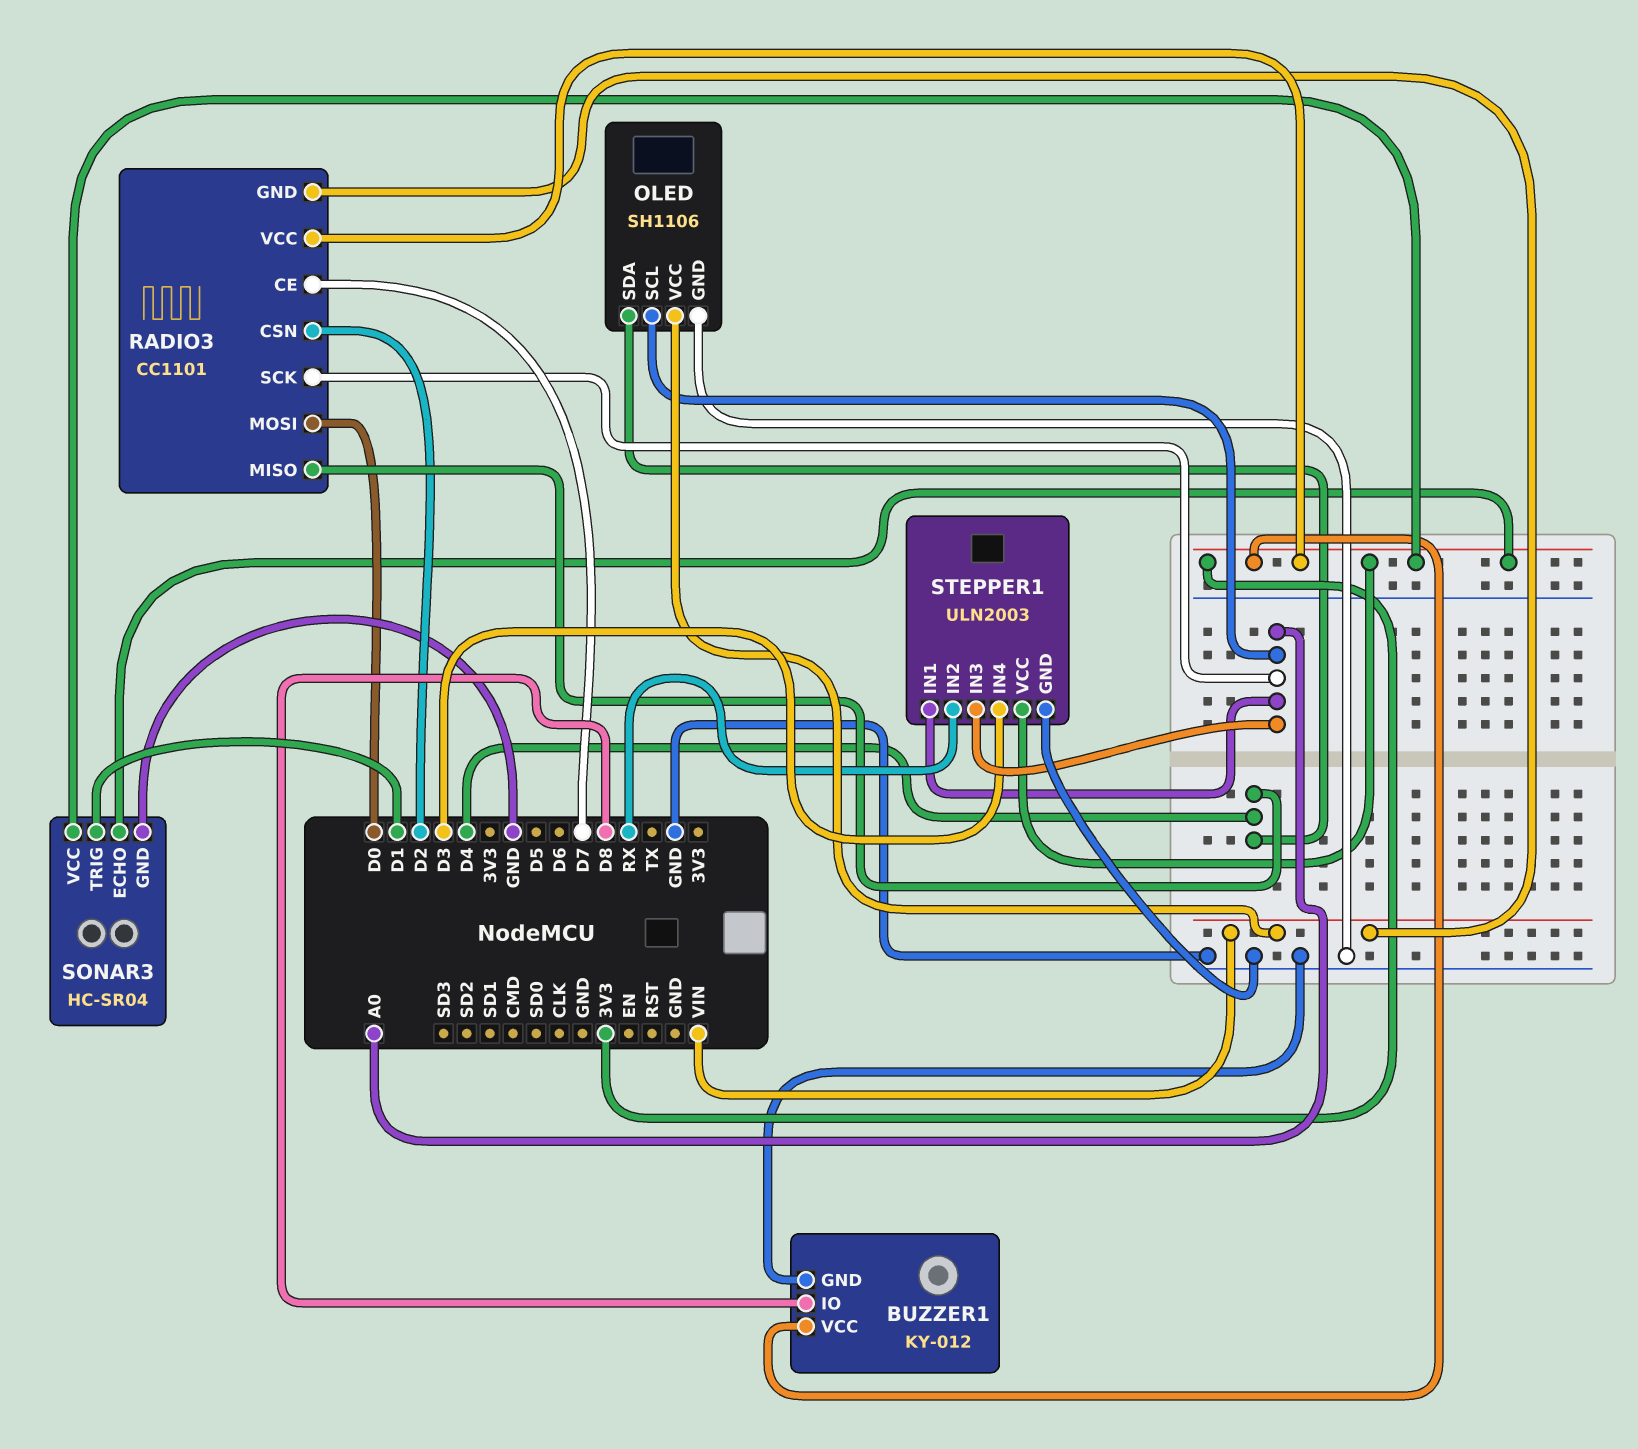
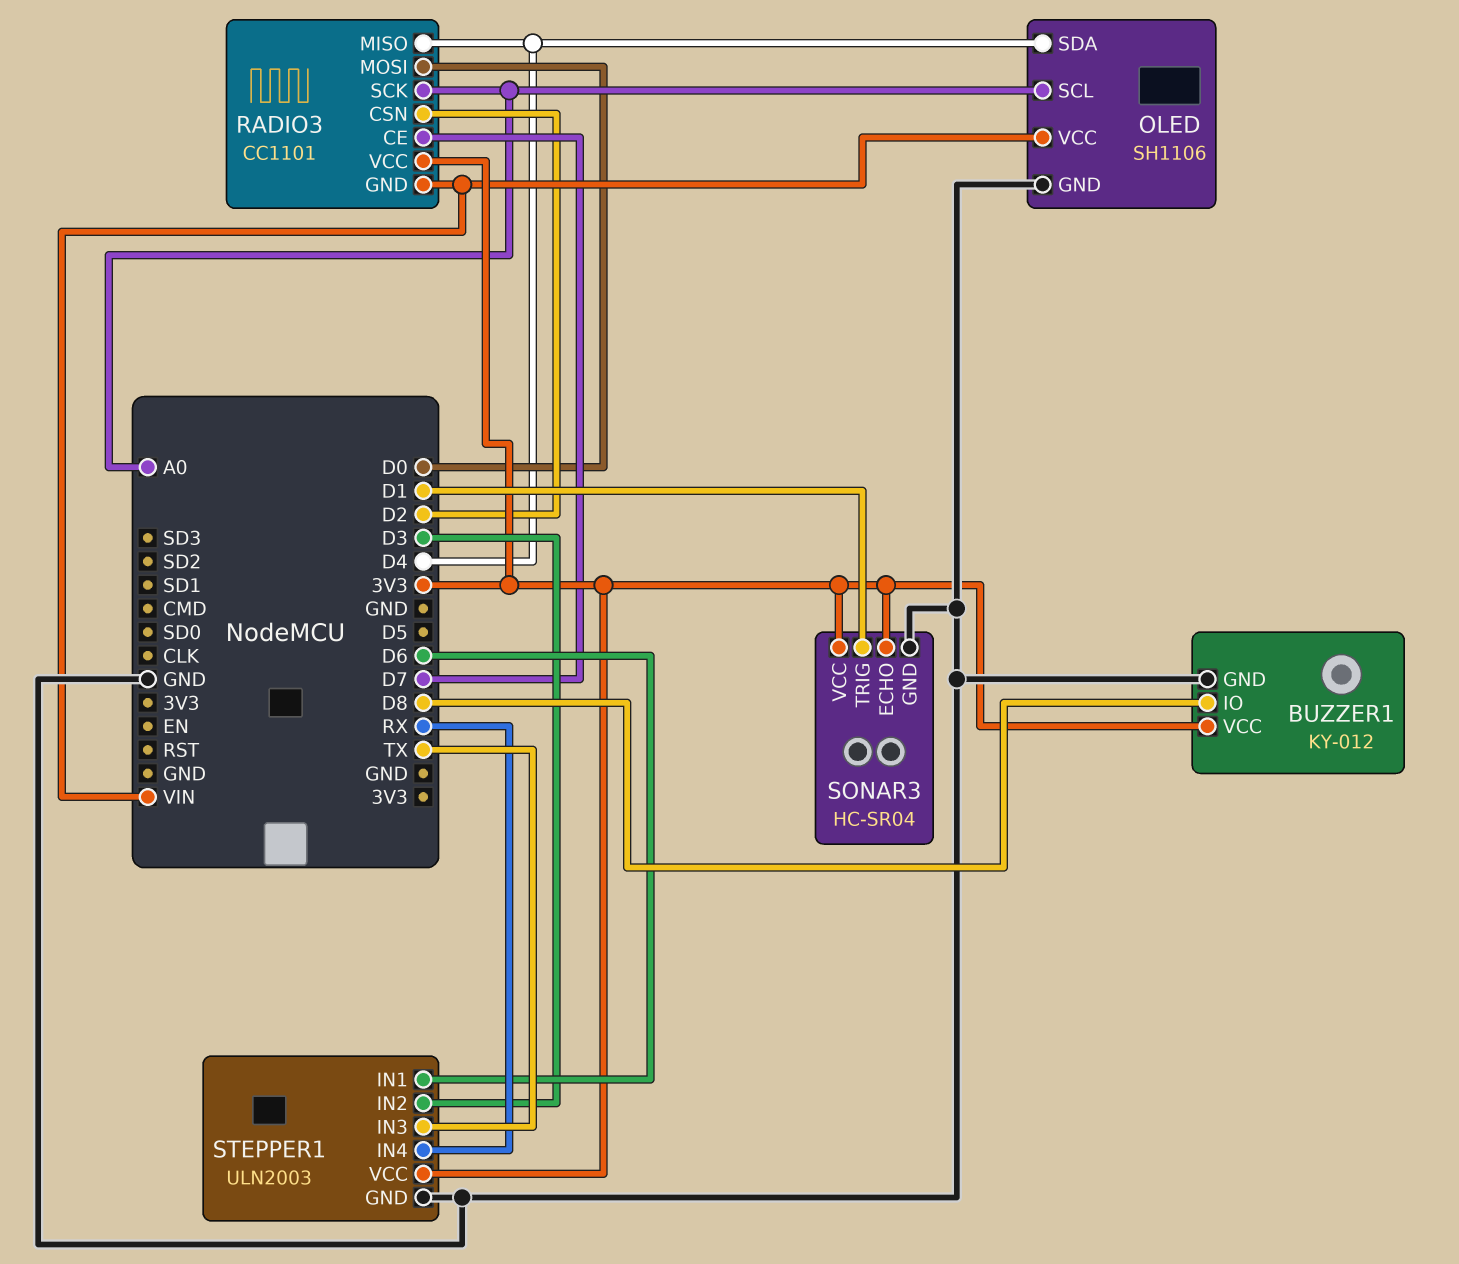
STEPPER1 pin IN1: A0 -> D6
STEPPER1 pin IN2: RX -> D3
STEPPER1 pin IN3: A0 -> TX
STEPPER1 pin IN4: D3 -> RX

